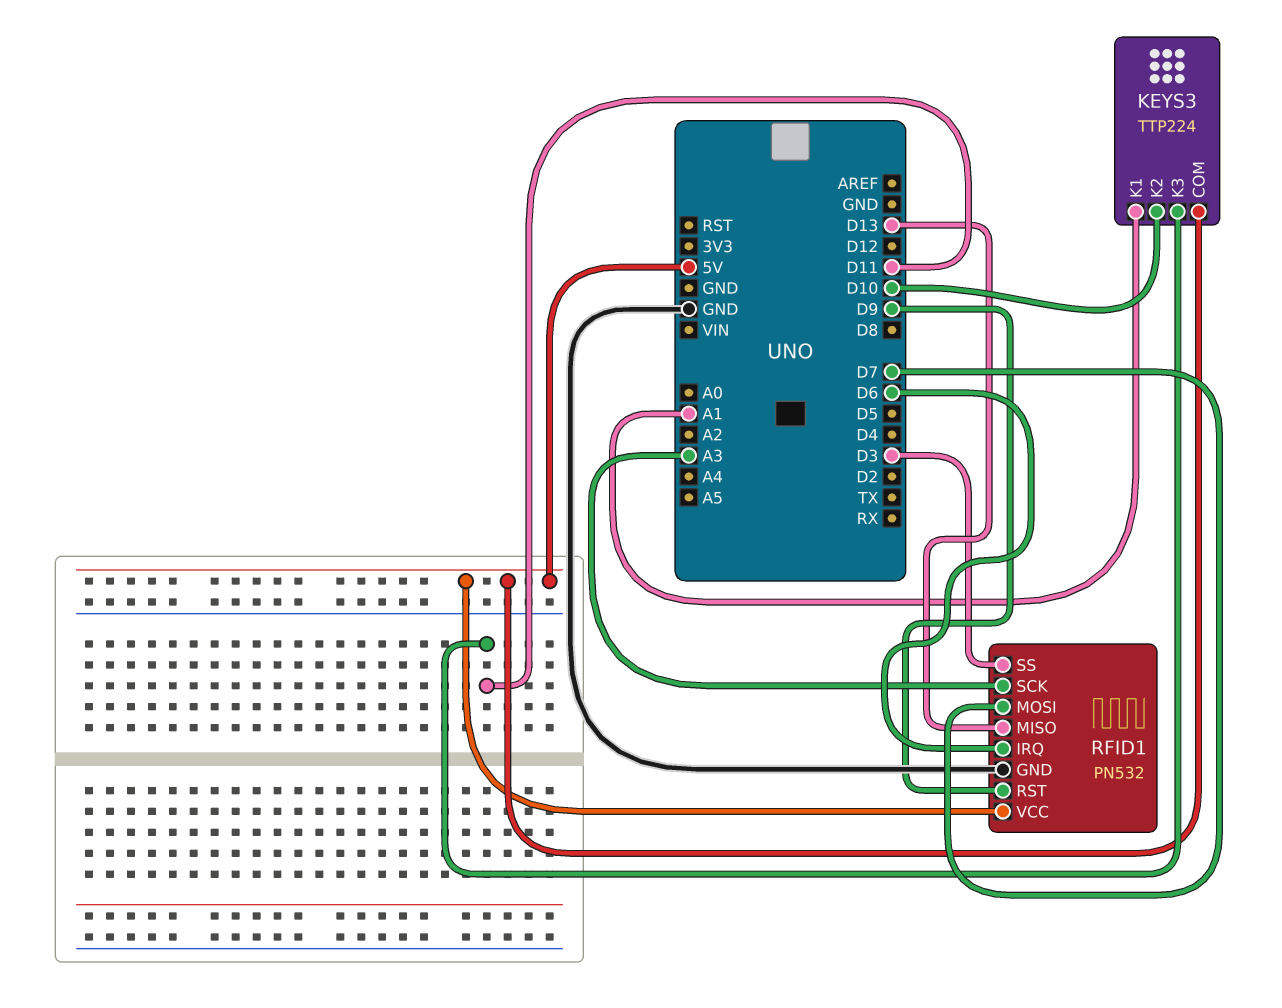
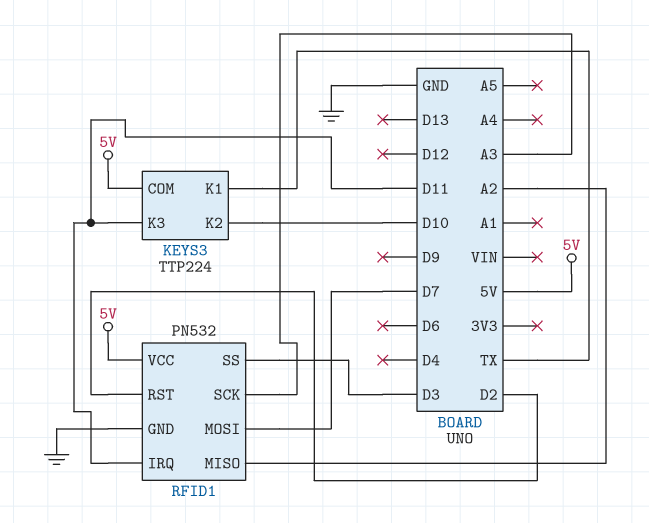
KEYS3 pin K1: A1 -> TX
RFID1 pin IRQ: D6 -> D11
RFID1 pin MISO: D13 -> A2
RFID1 pin RST: D9 -> D2

